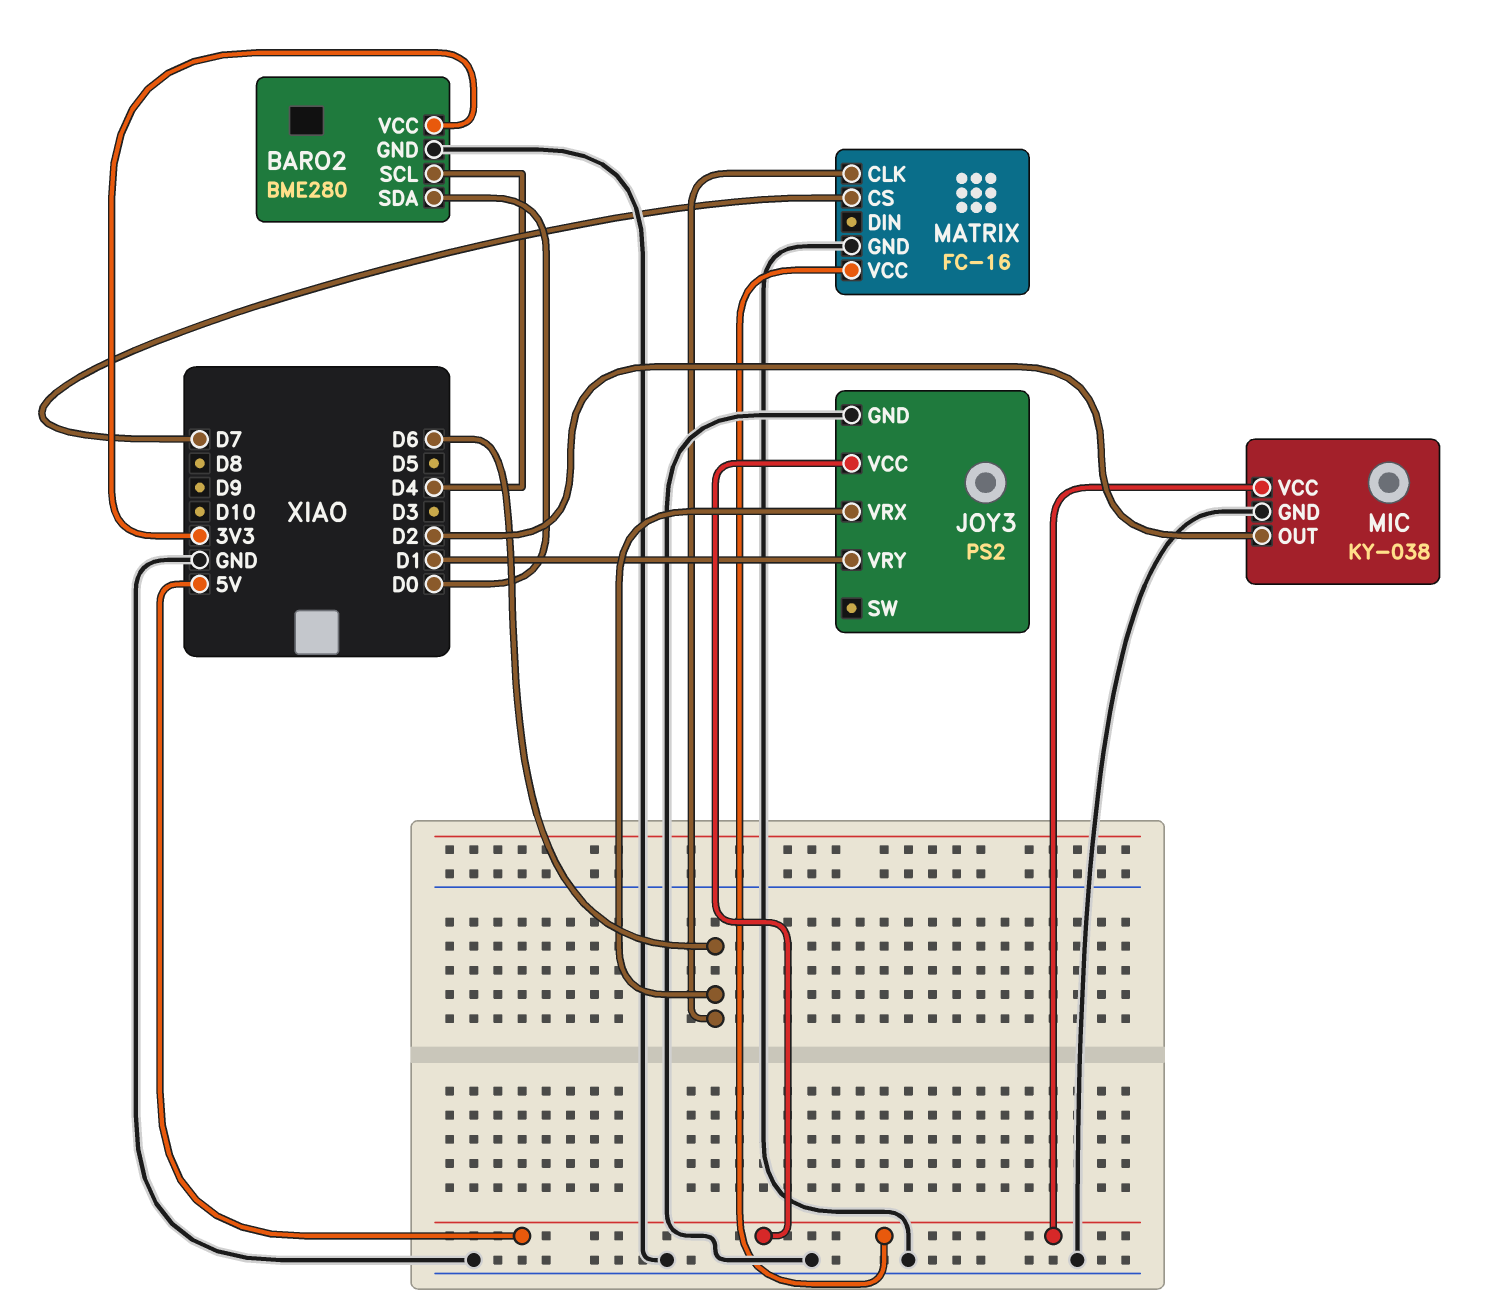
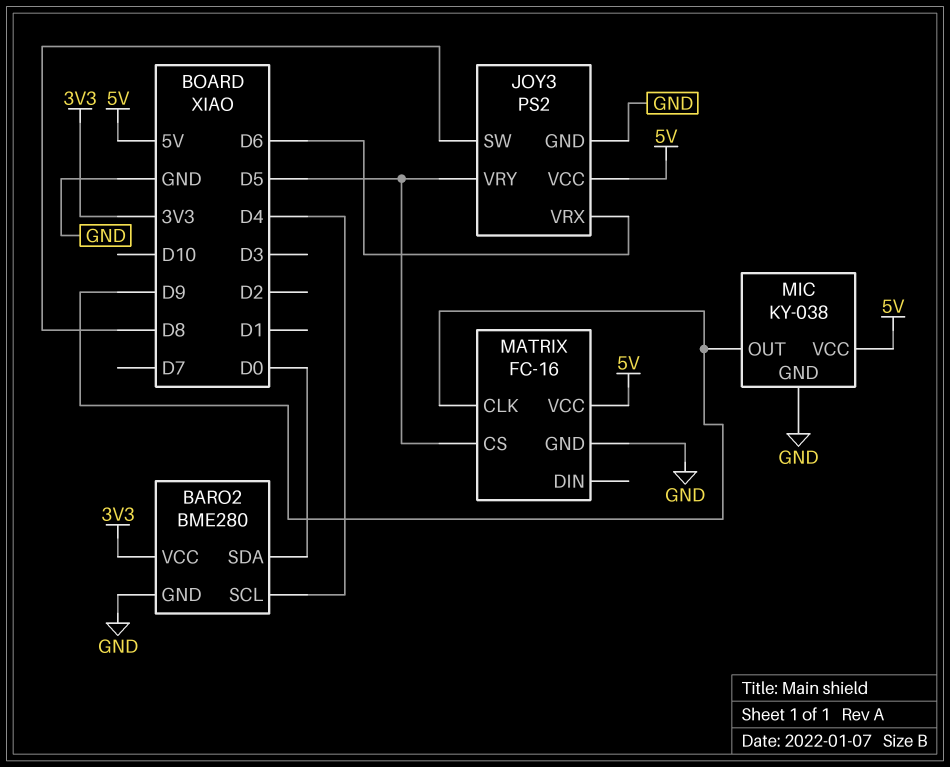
JOY3 pin SW: none -> D8
JOY3 pin VRY: D1 -> D5
MATRIX pin CLK: D6 -> D9
MATRIX pin CS: D7 -> D5
MIC pin OUT: D2 -> D9

